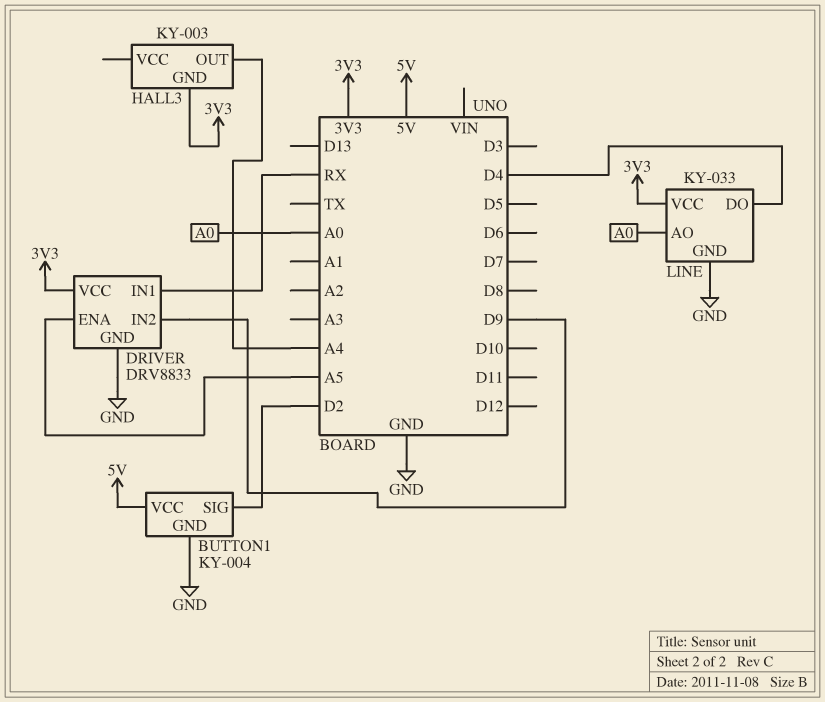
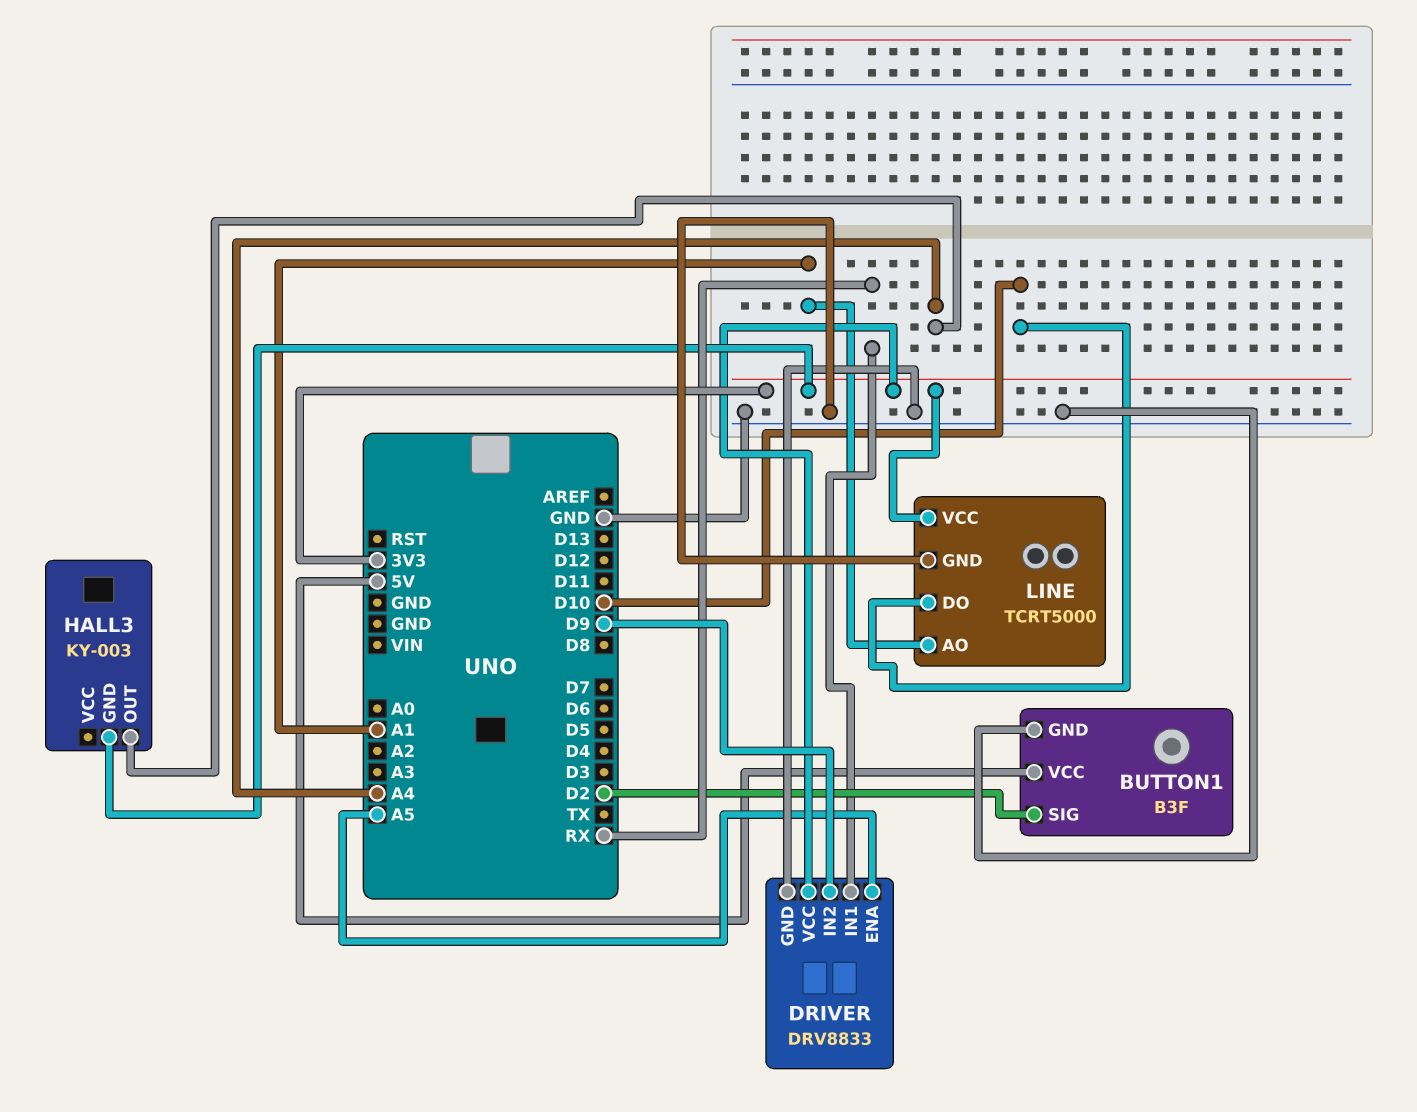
BUTTON1: KY-004 -> B3F
LINE: KY-033 -> TCRT5000
LINE pin AO: A0 -> A1
LINE pin DO: D4 -> D10

